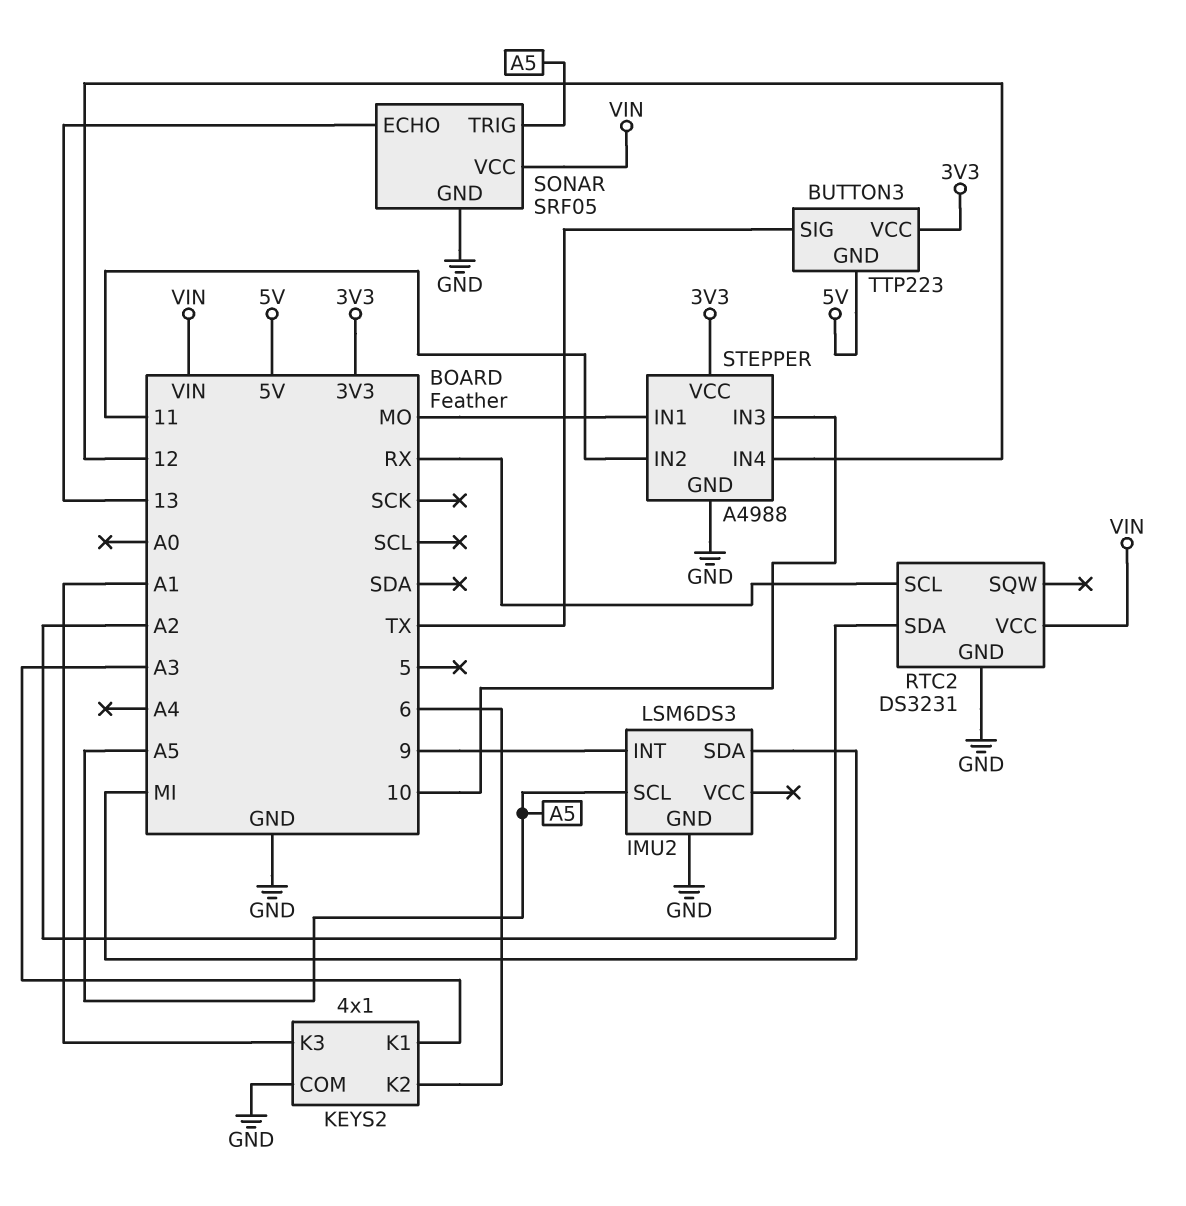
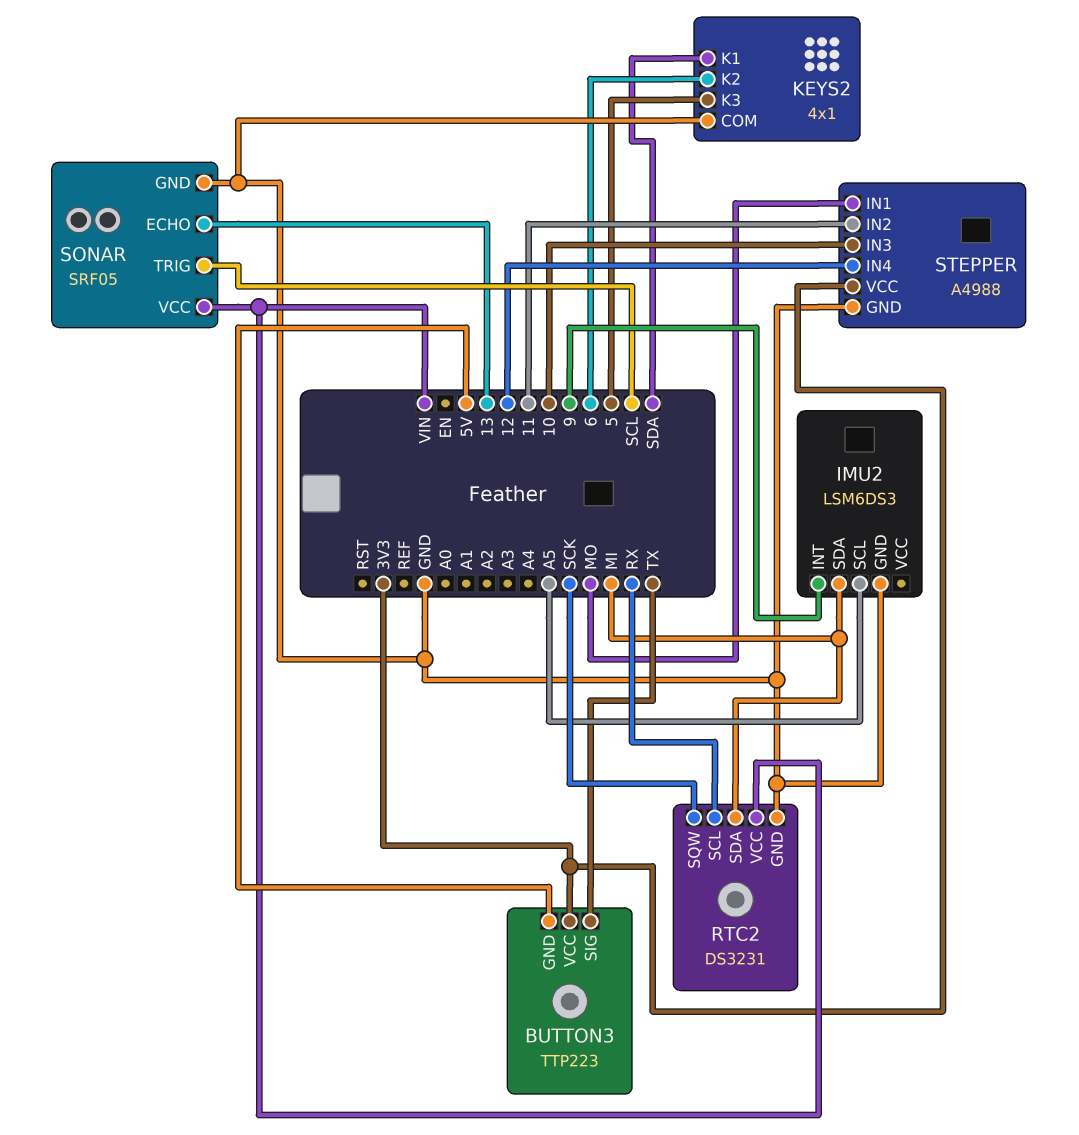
KEYS2 pin K1: A3 -> SDA
KEYS2 pin K3: A1 -> 5
RTC2 pin SDA: A2 -> MI
RTC2 pin SQW: none -> SCK
SONAR pin TRIG: A5 -> SCL

